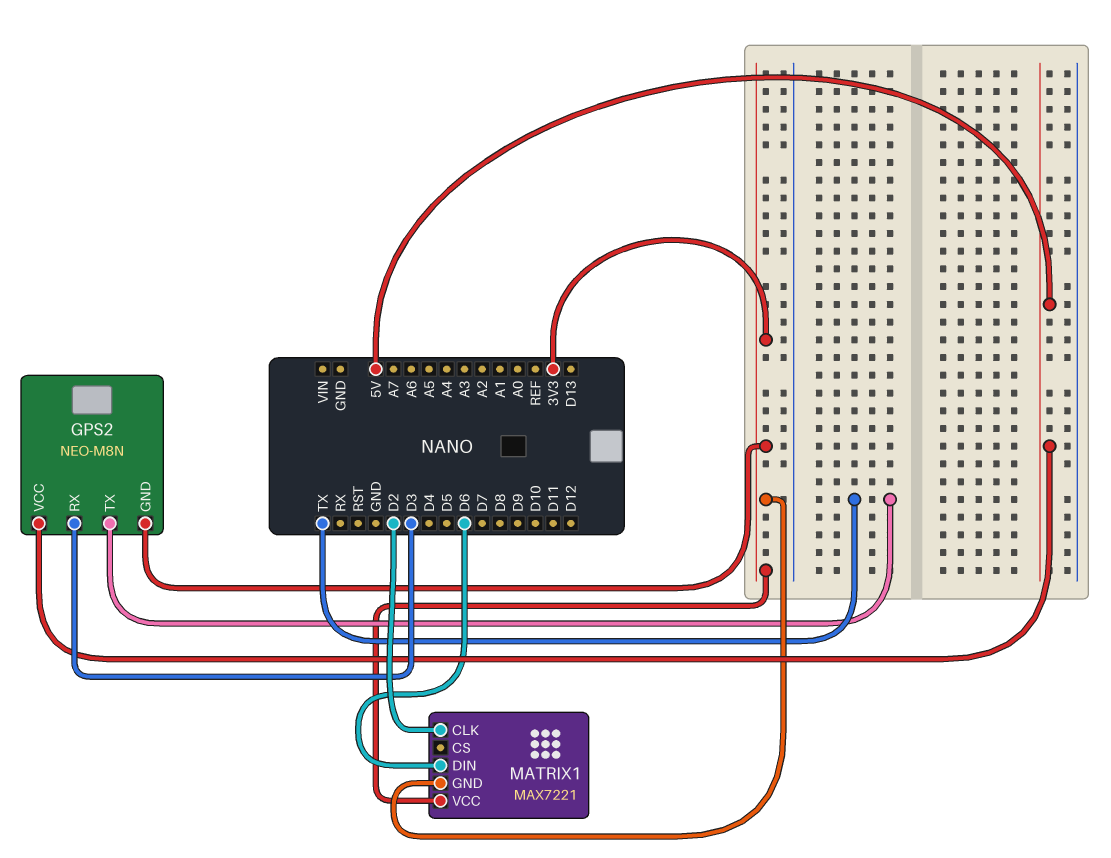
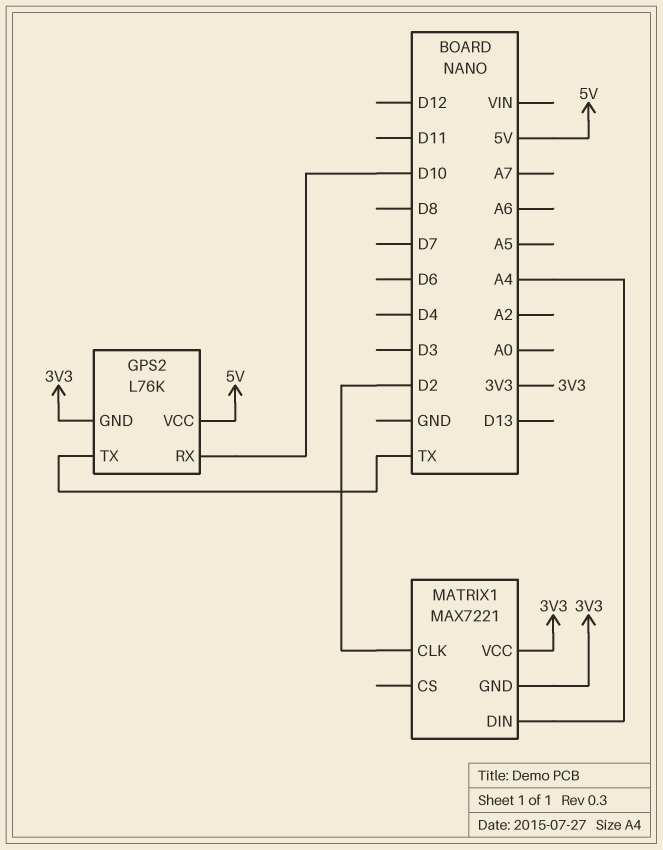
GPS2: NEO-M8N -> L76K
GPS2 pin RX: D3 -> D10
MATRIX1 pin DIN: D6 -> A4

